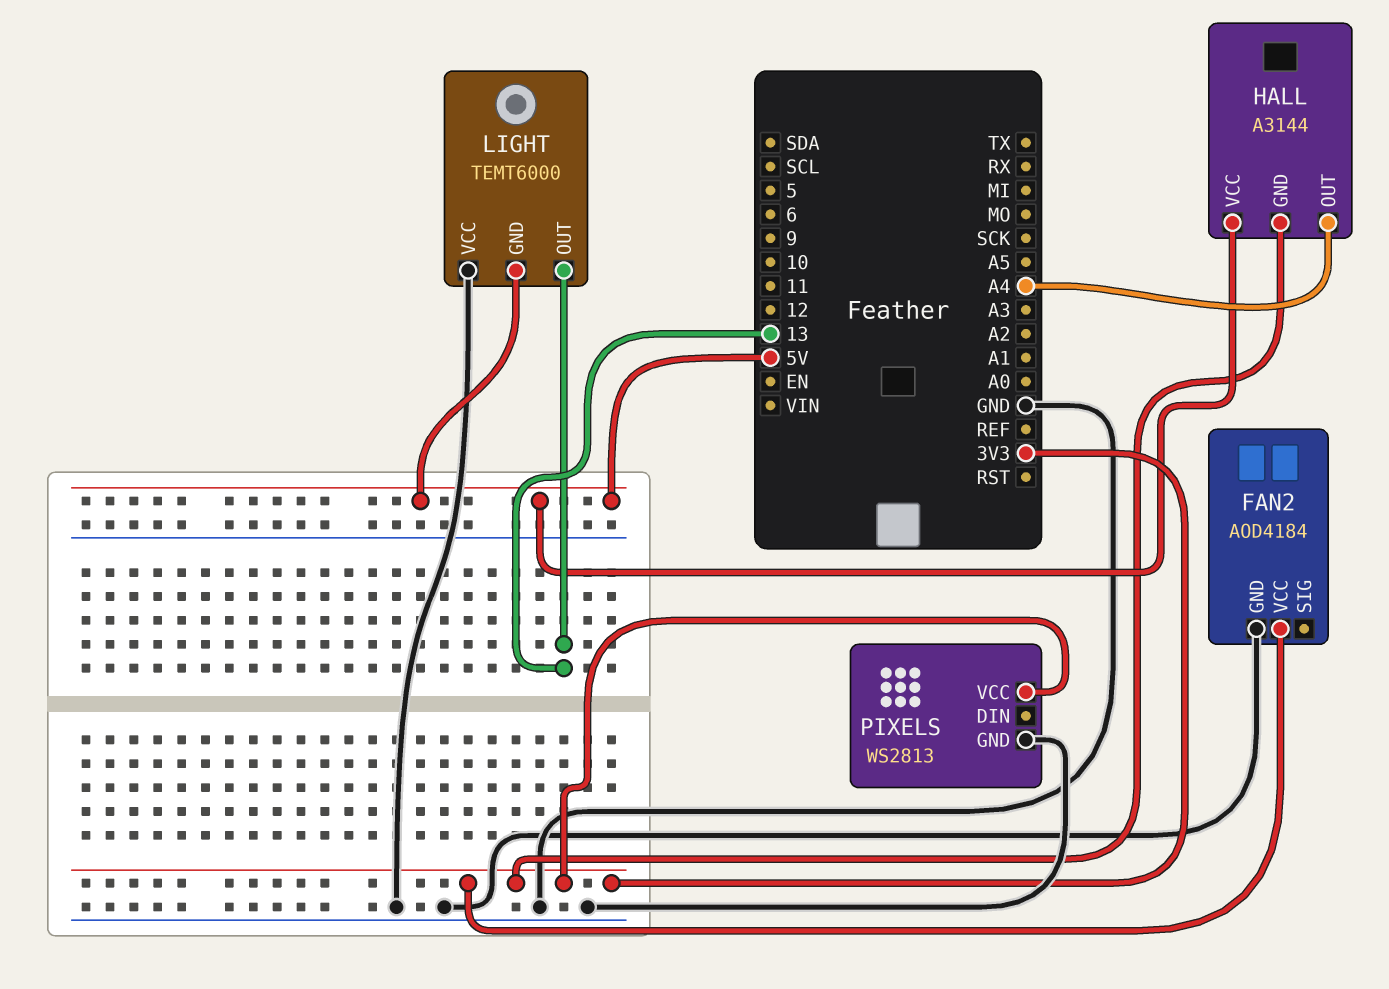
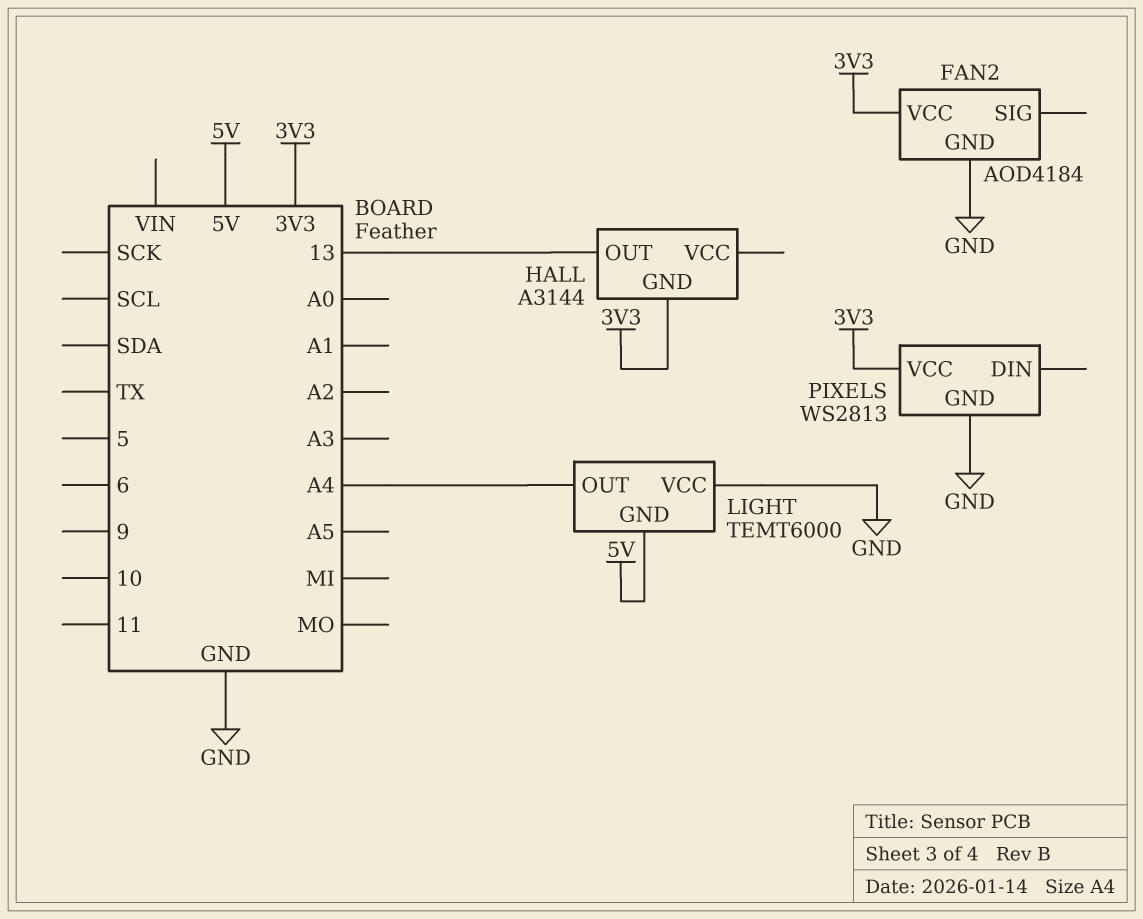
HALL pin OUT: A4 -> 13
HALL pin VCC: 5V -> none
LIGHT pin OUT: 13 -> A4

